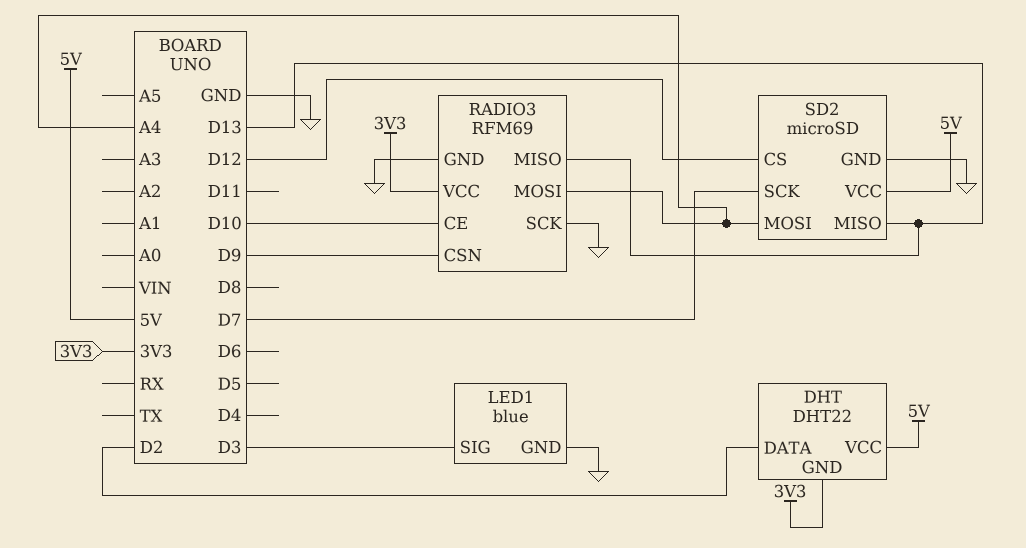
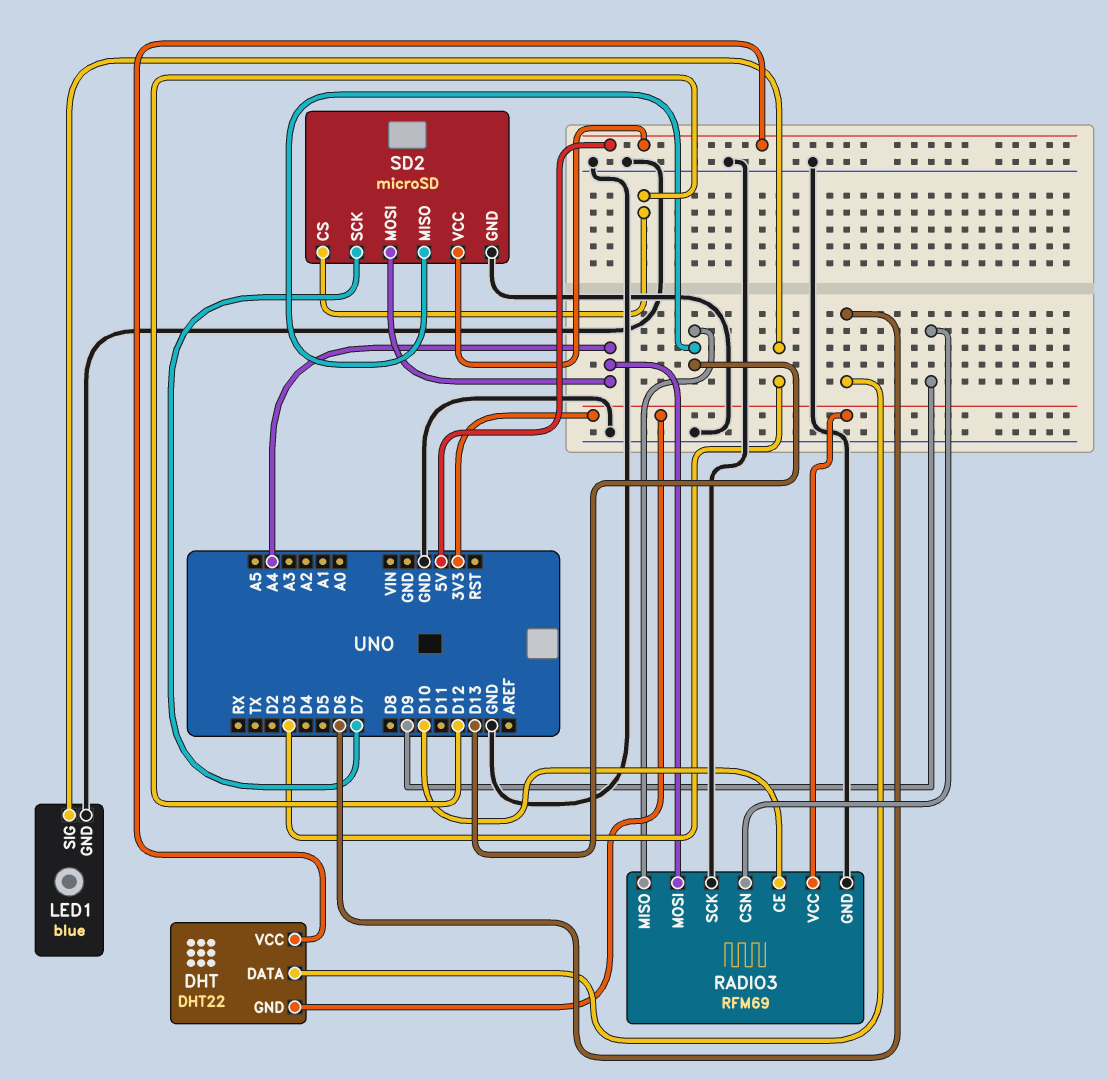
DHT pin DATA: D2 -> D6

